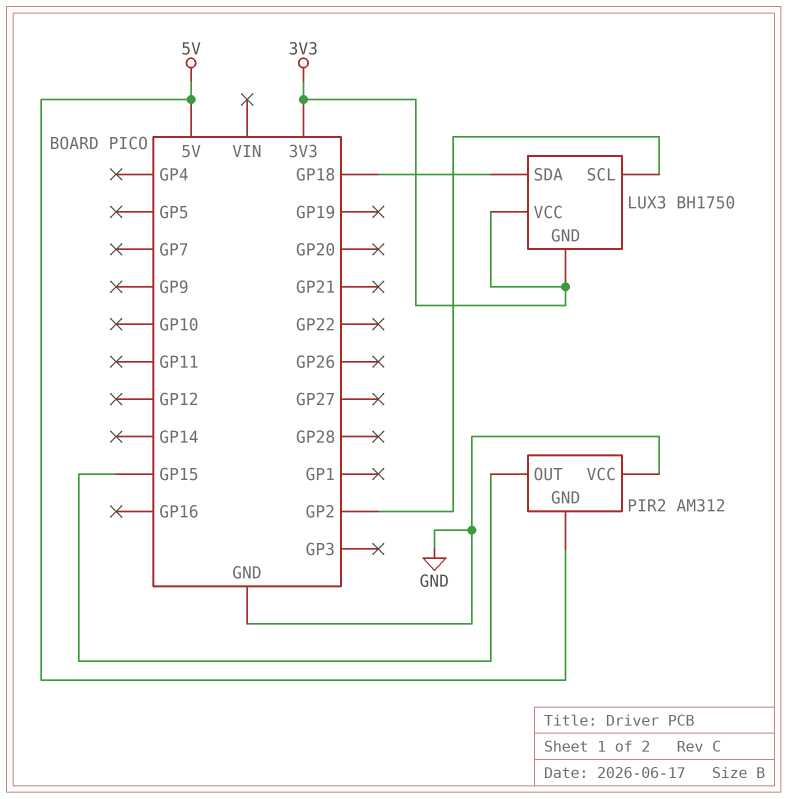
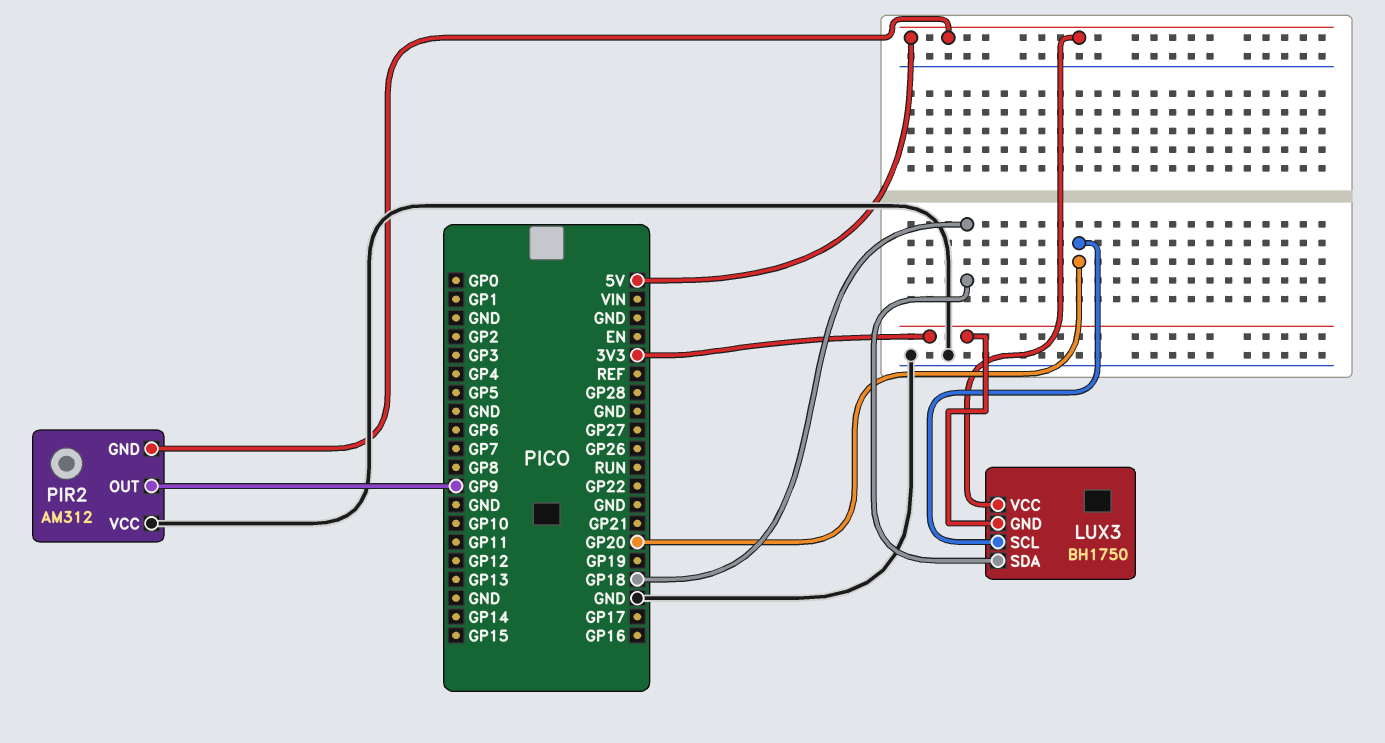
LUX3 pin SCL: GP2 -> GP20
LUX3 pin VCC: 3V3 -> 5V
PIR2 pin OUT: GP15 -> GP9

